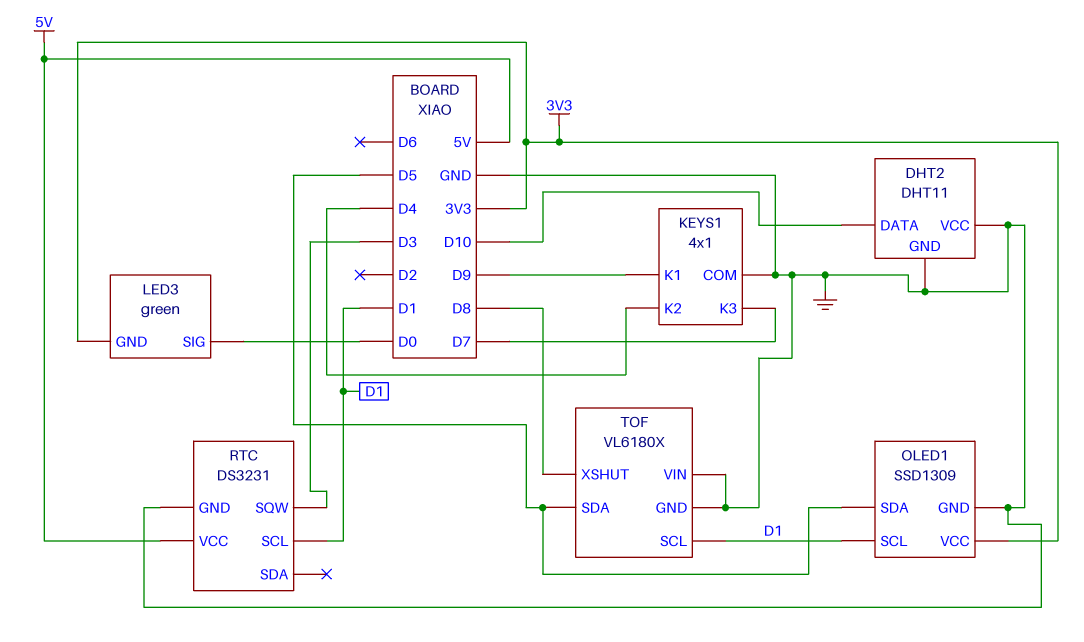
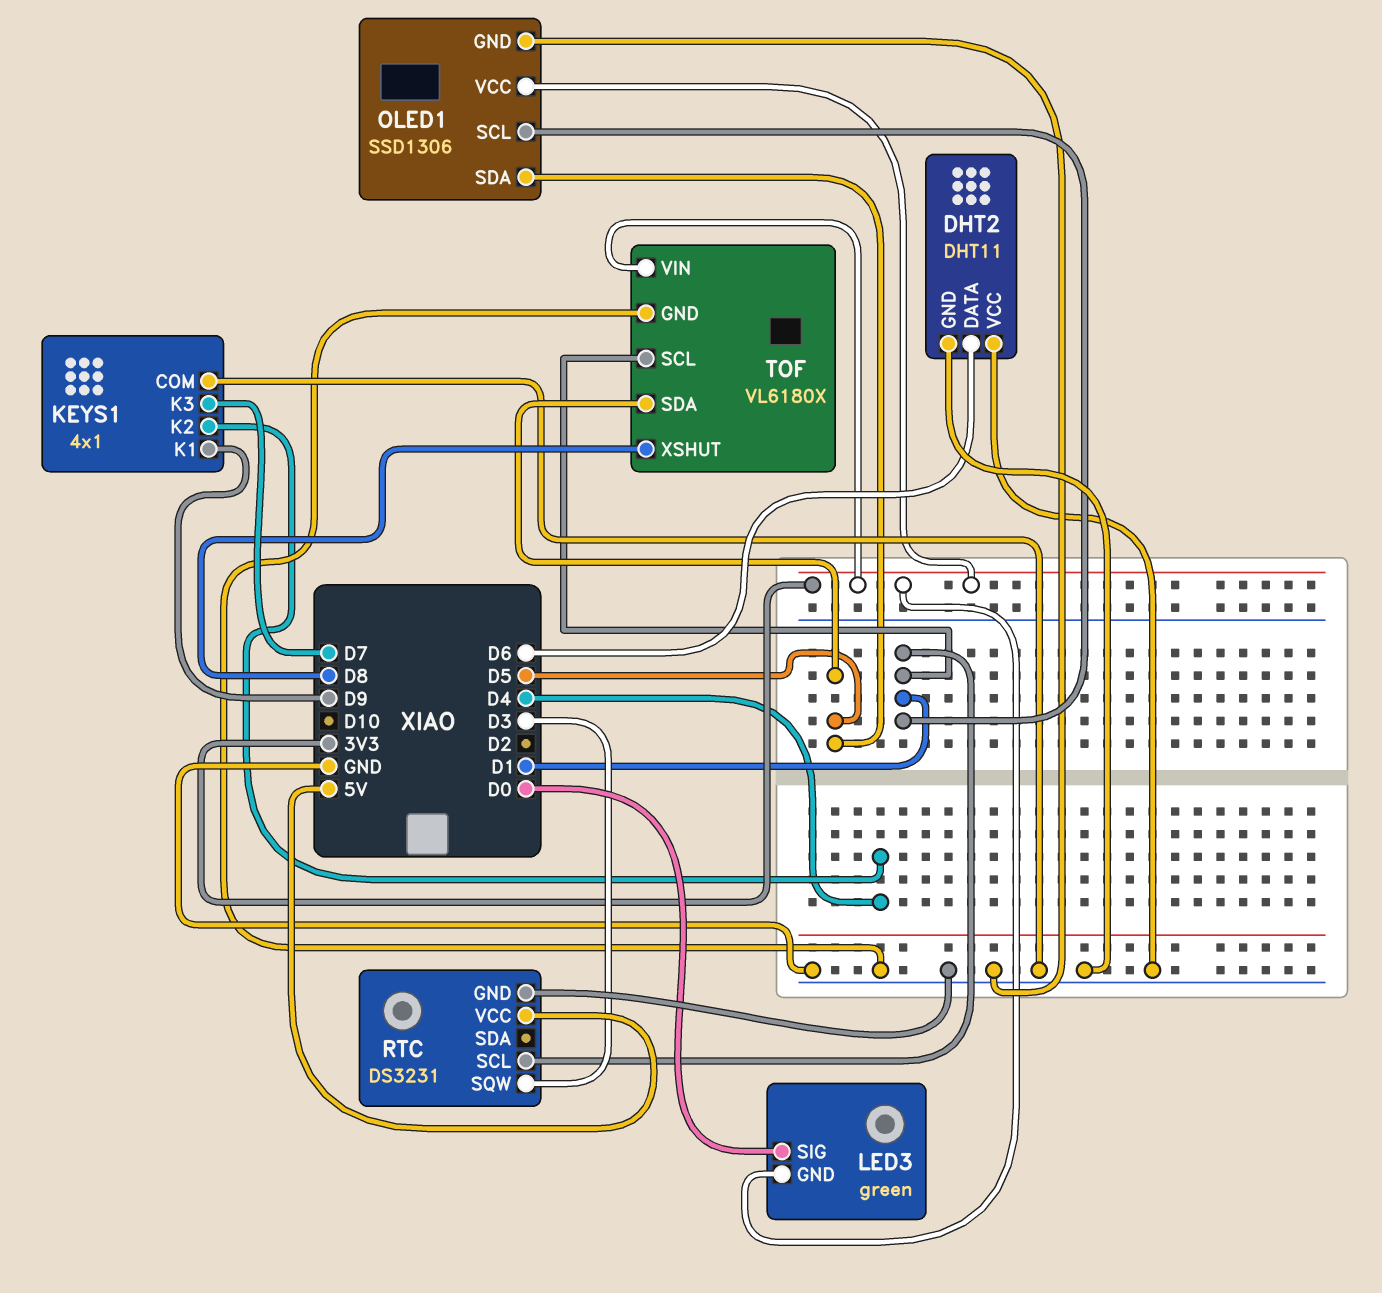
DHT2 pin DATA: D10 -> D6
OLED1: SSD1309 -> SSD1306
TOF pin VIN: GND -> 3V3

